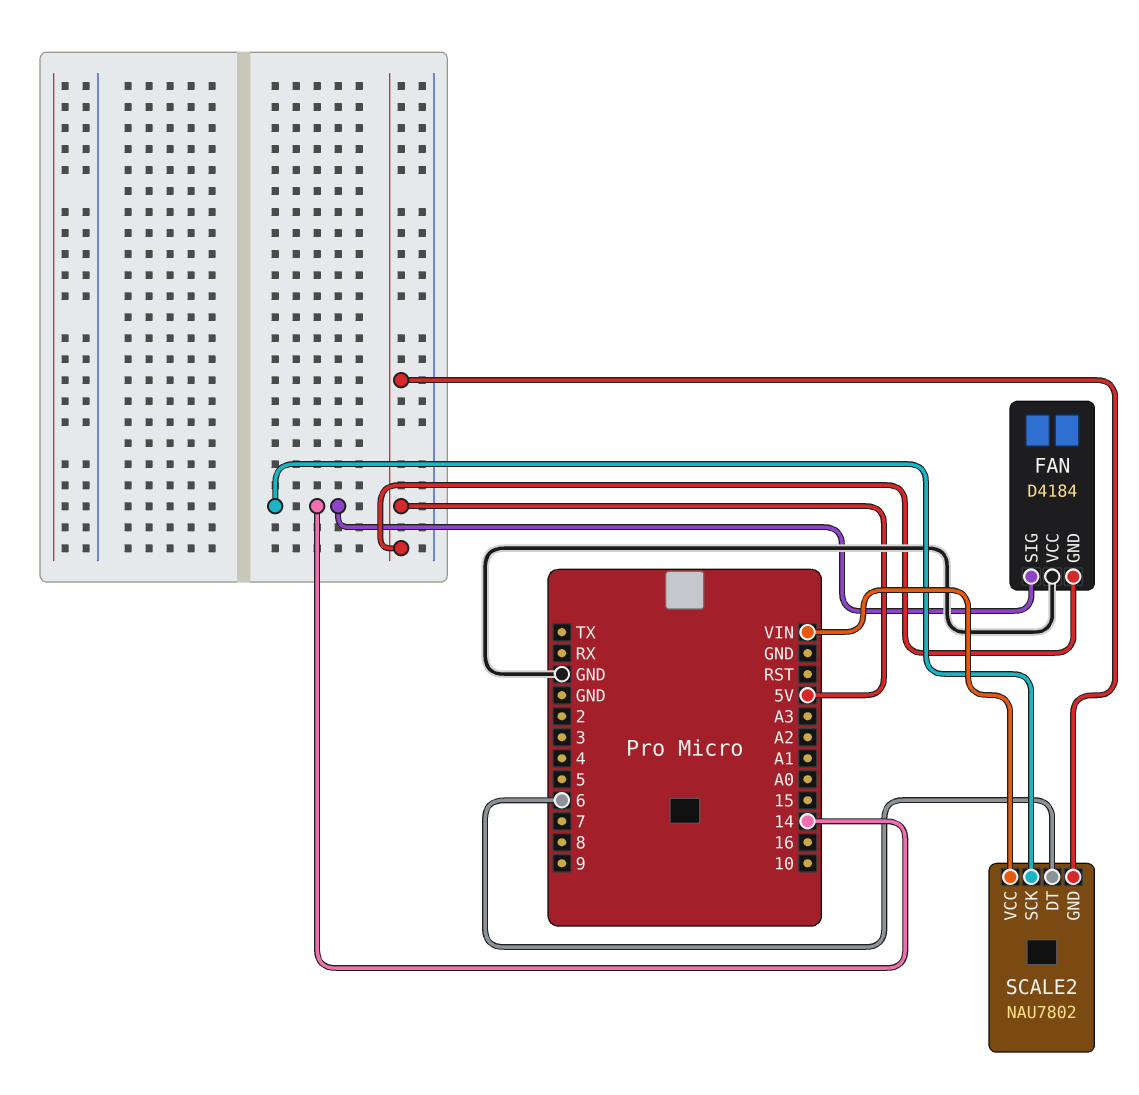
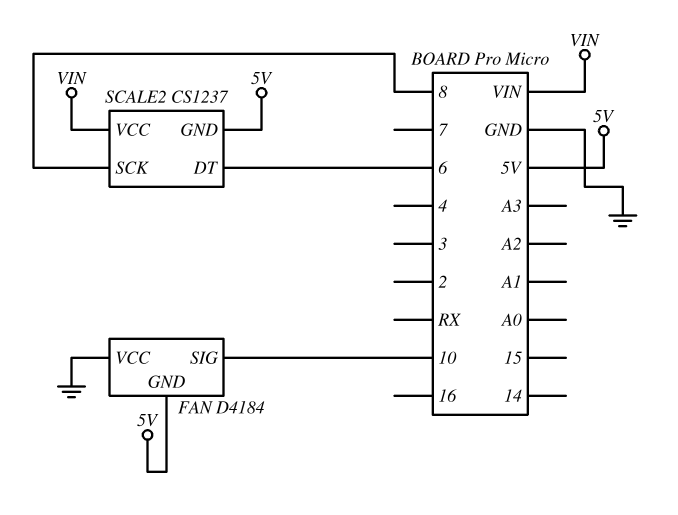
FAN pin SIG: 14 -> 10
SCALE2: NAU7802 -> CS1237
SCALE2 pin SCK: 14 -> 8

